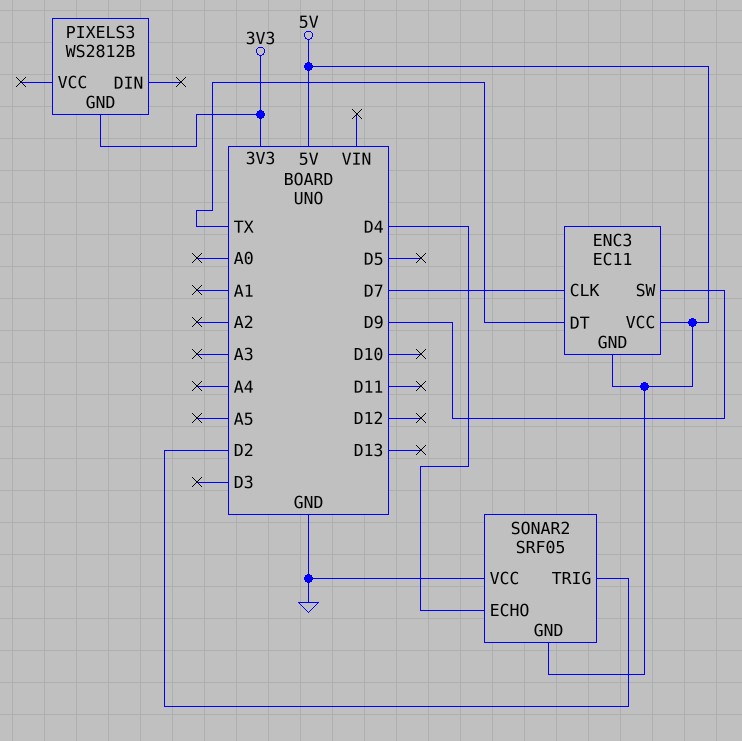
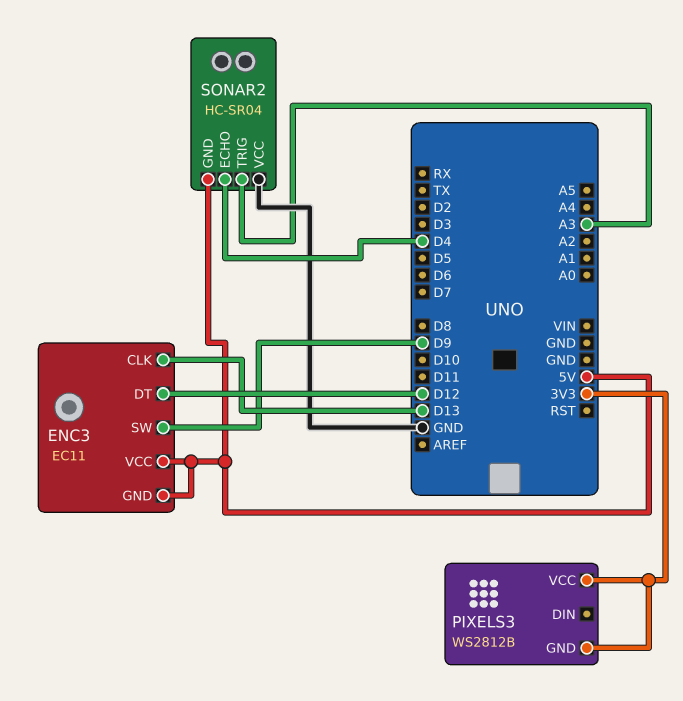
ENC3 pin CLK: D7 -> D13
ENC3 pin DT: TX -> D12
PIXELS3 pin VCC: none -> 3V3
SONAR2: SRF05 -> HC-SR04
SONAR2 pin TRIG: D2 -> A3

